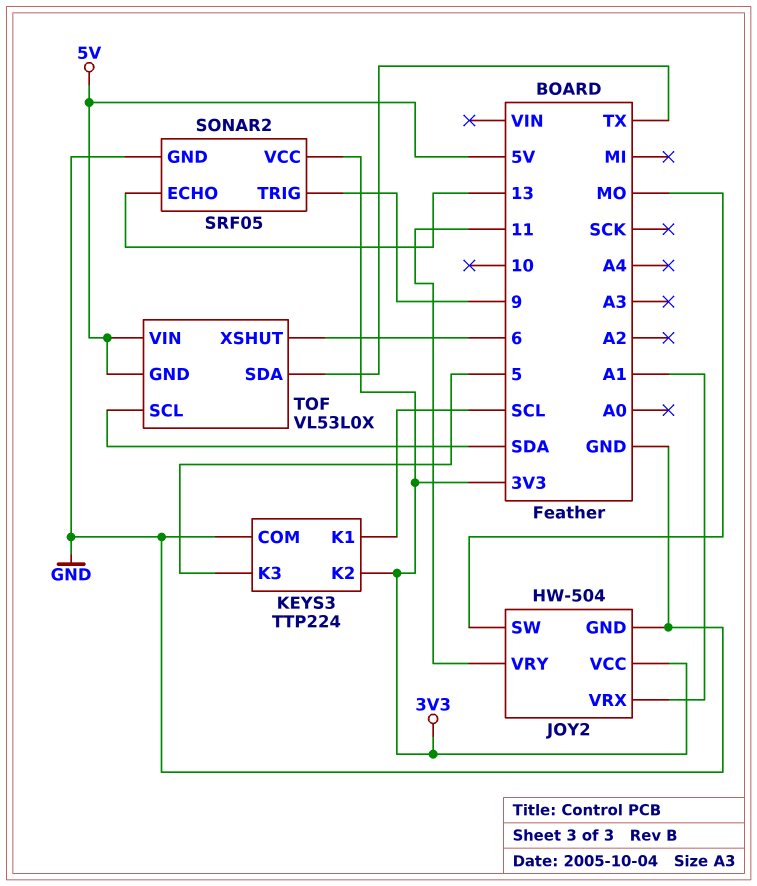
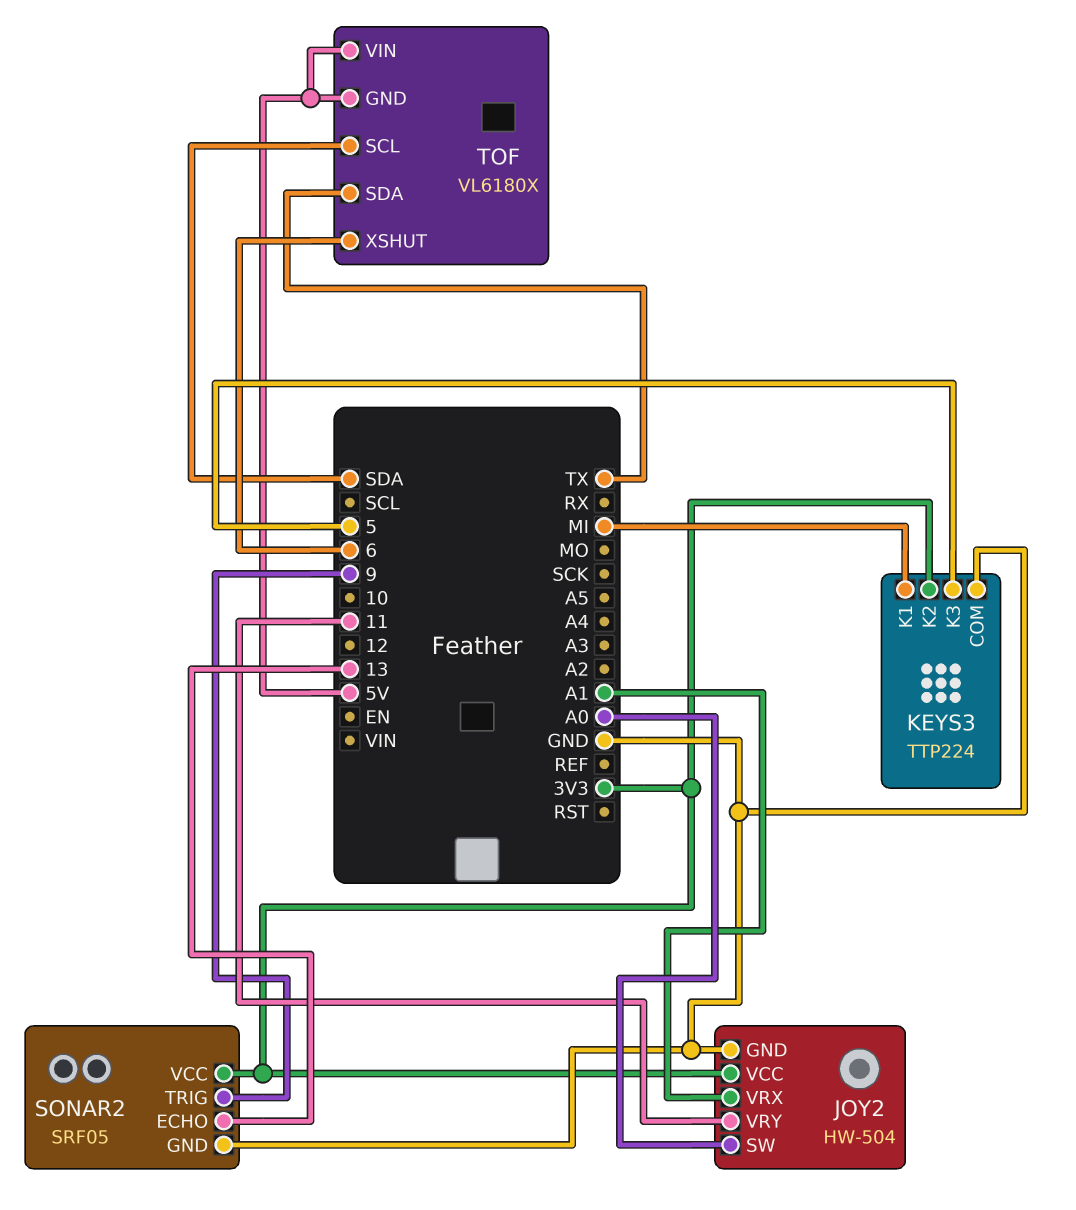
JOY2 pin SW: MO -> A0
KEYS3 pin K1: SCL -> MI
TOF: VL53L0X -> VL6180X

